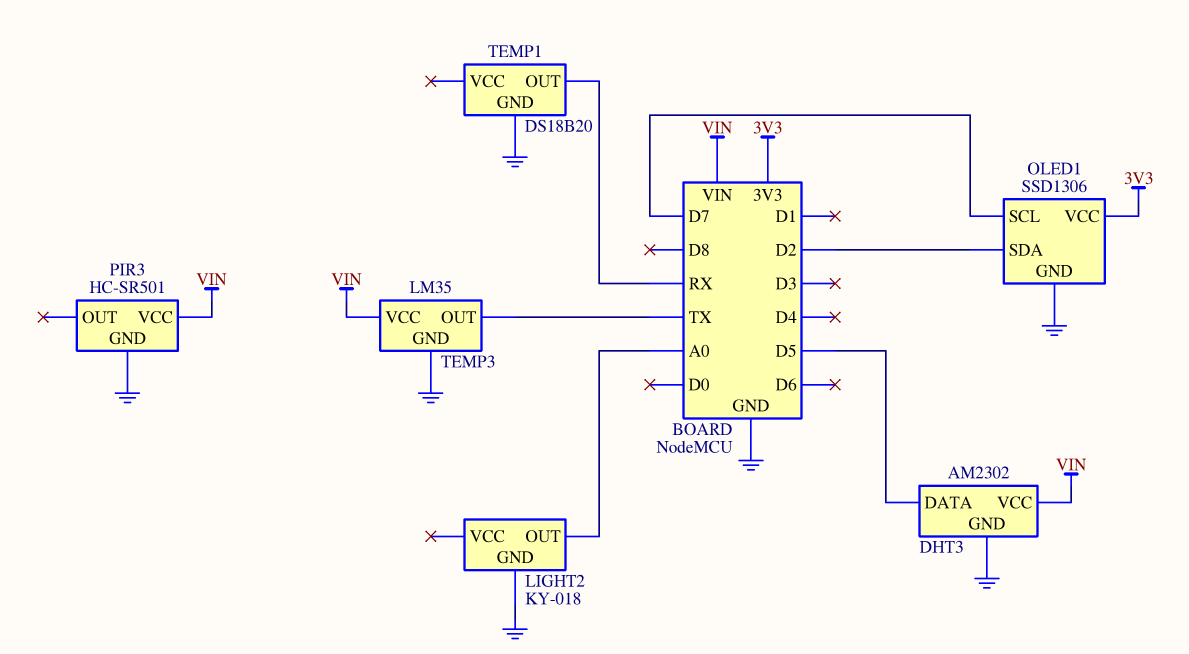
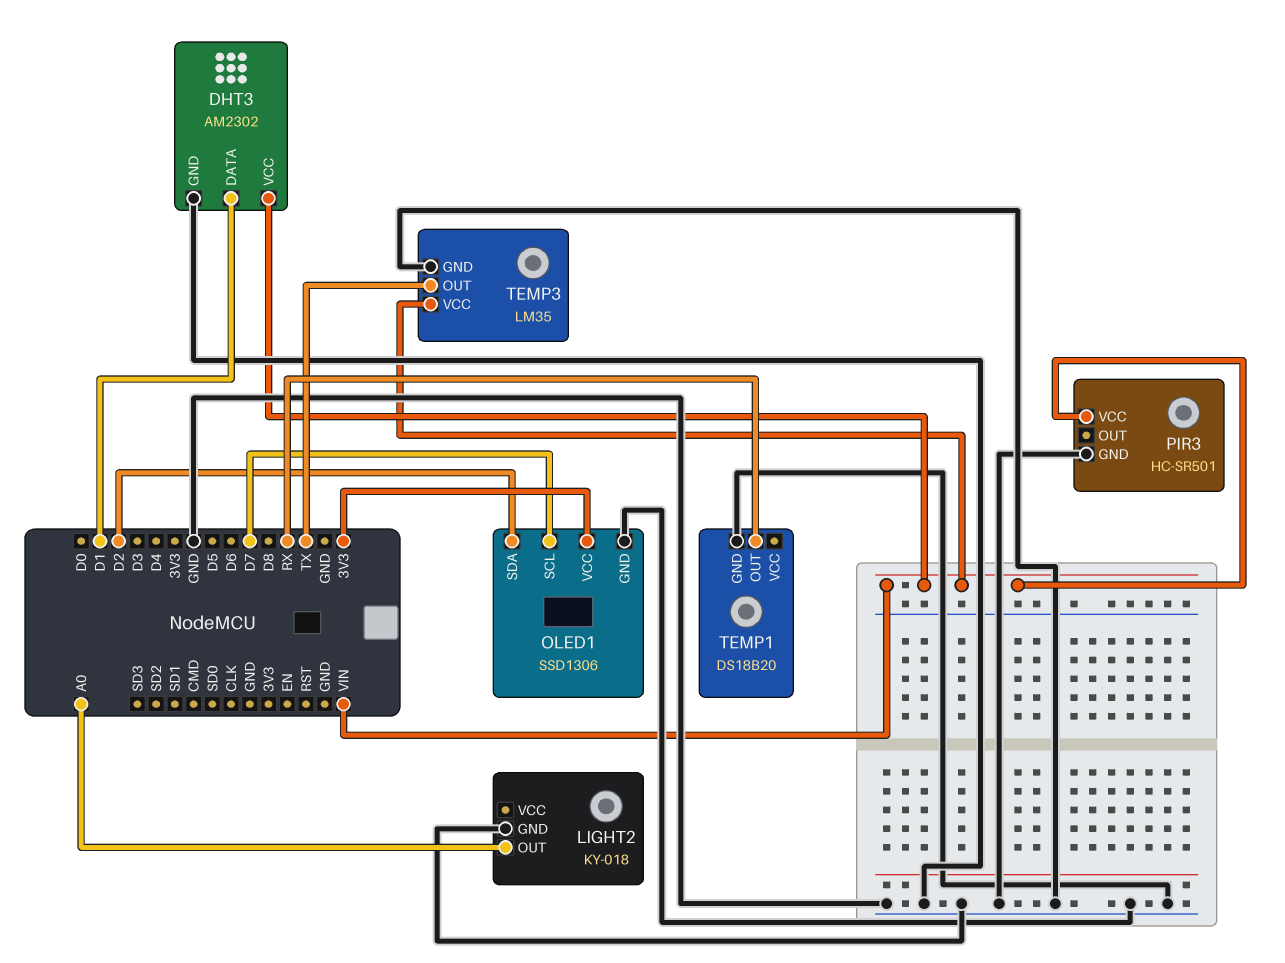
DHT3 pin DATA: D5 -> D1

